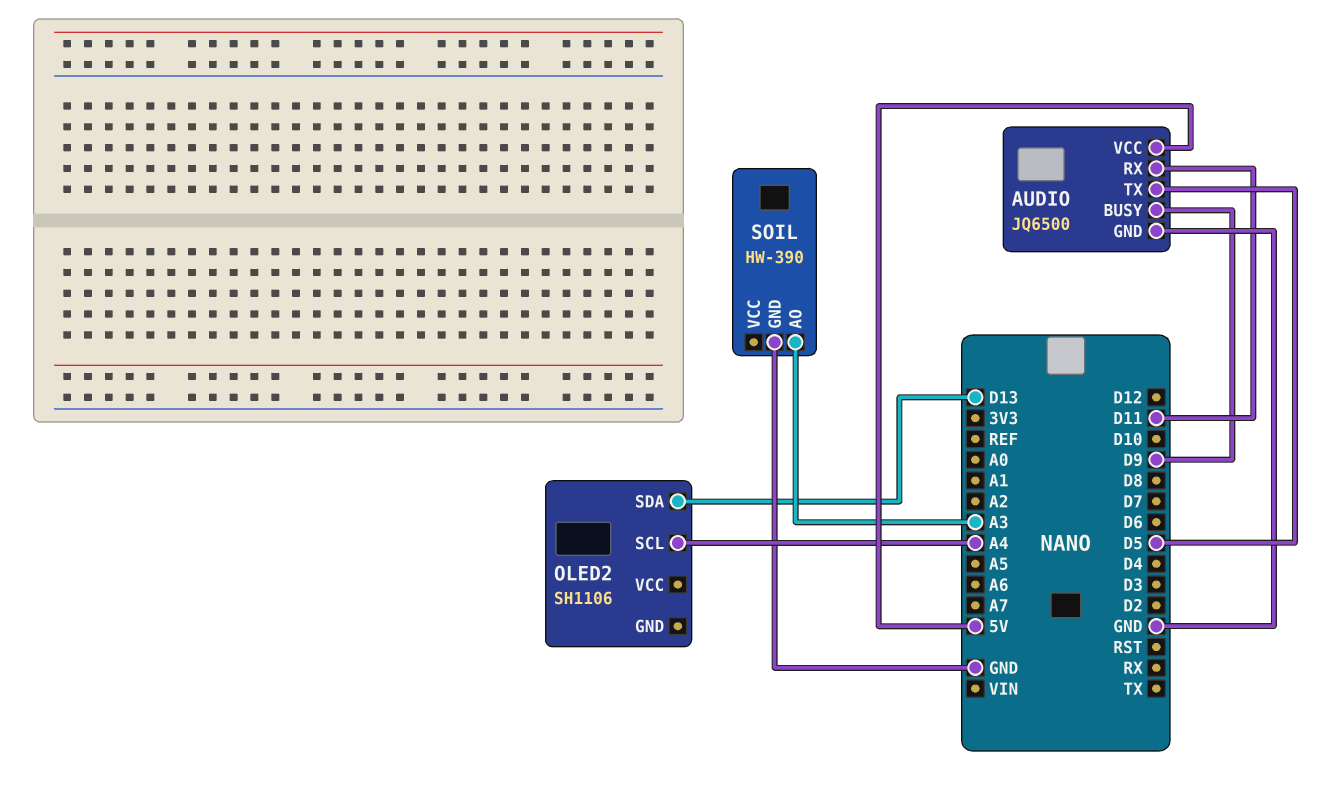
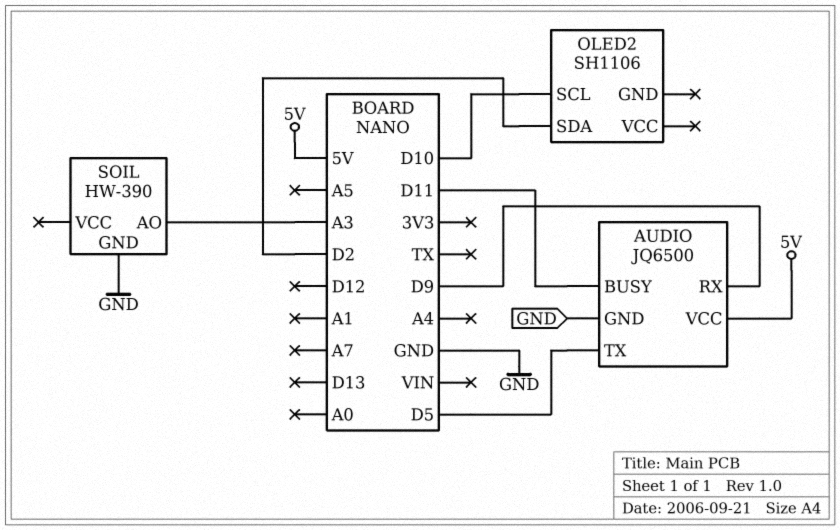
AUDIO pin BUSY: D9 -> D11
AUDIO pin RX: D11 -> D9
OLED2 pin SCL: A4 -> D10
OLED2 pin SDA: D13 -> D2

